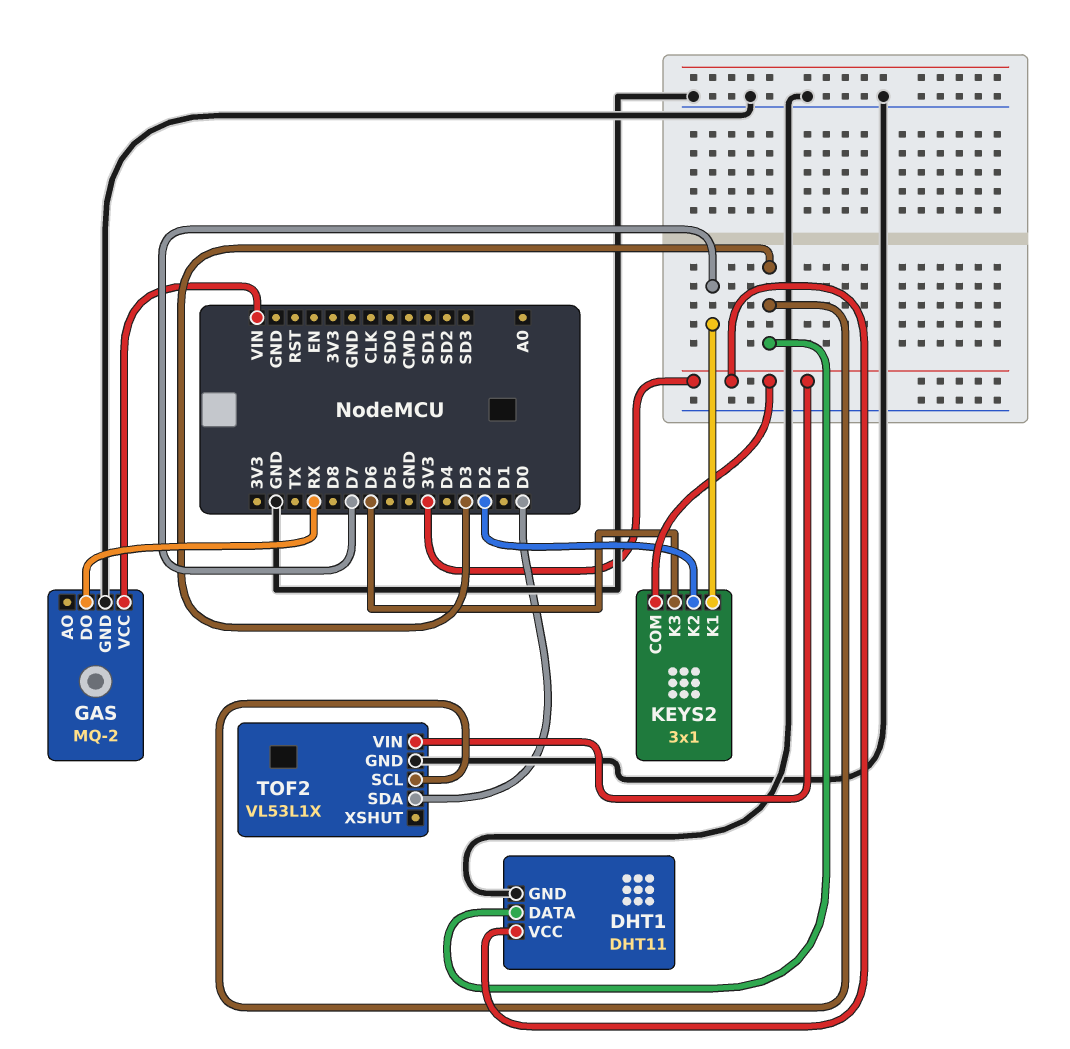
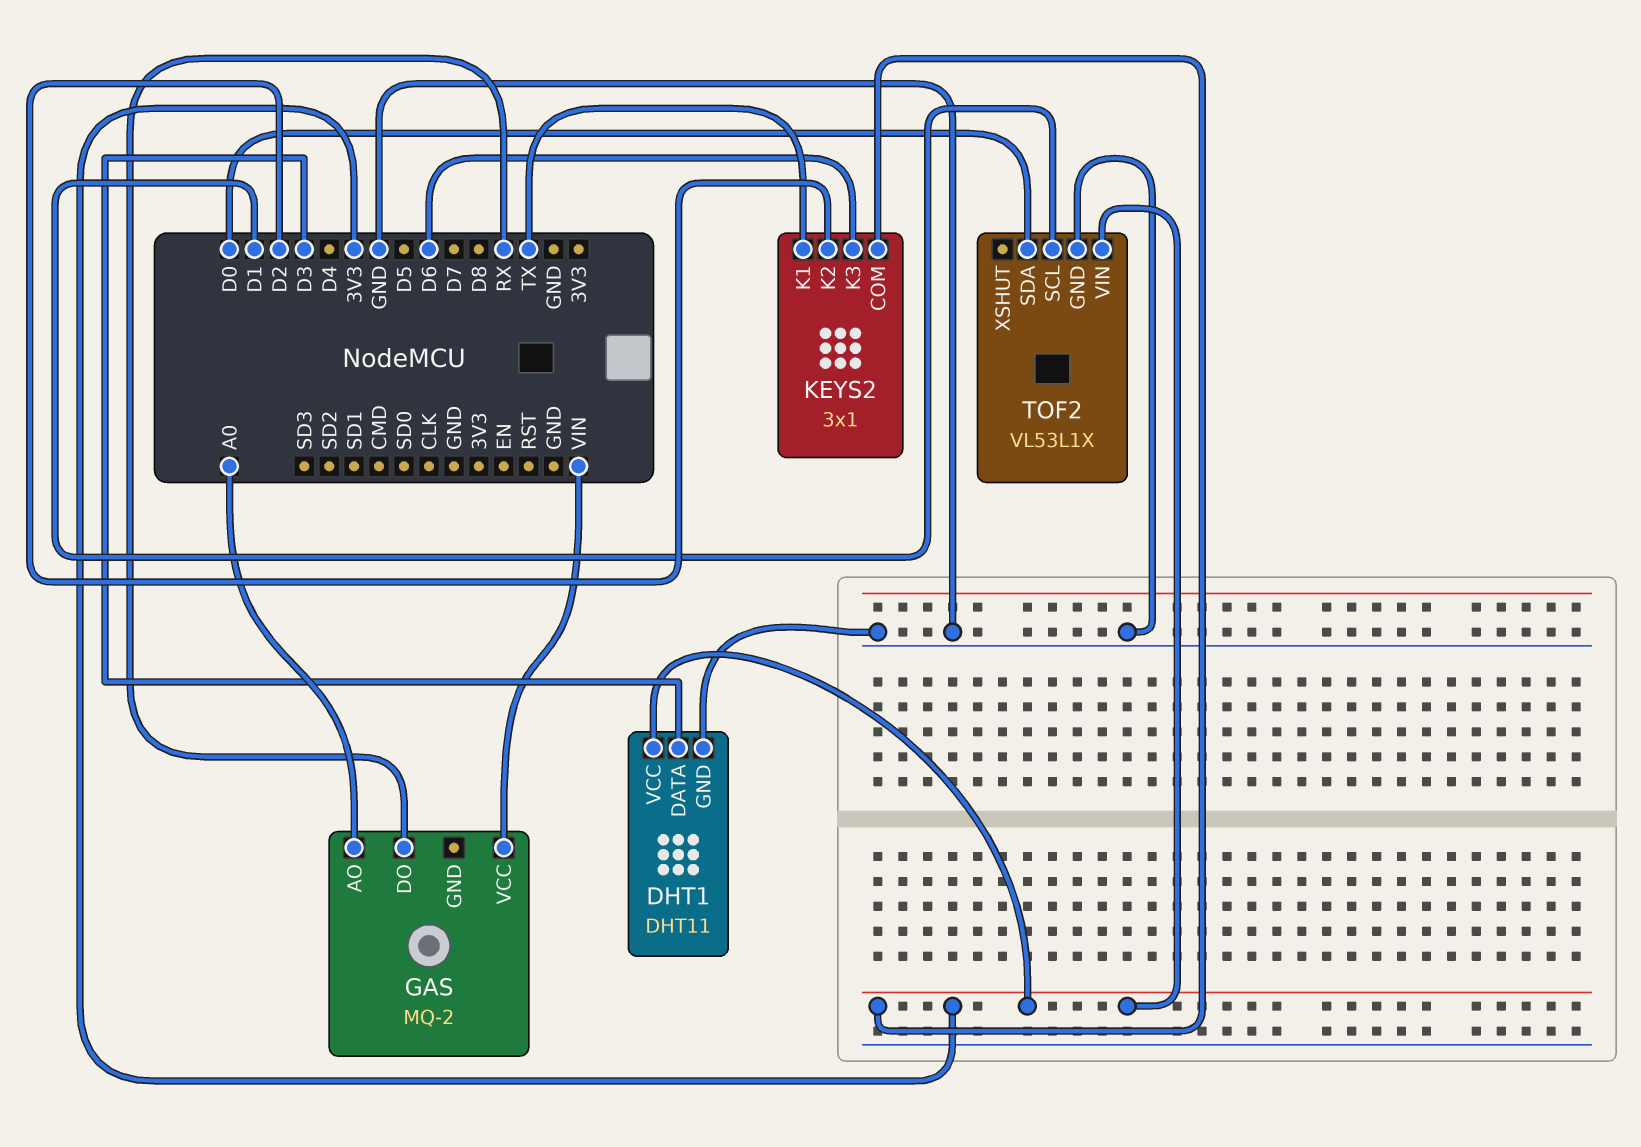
GAS pin AO: none -> A0
GAS pin GND: GND -> none
KEYS2 pin K1: D7 -> TX
TOF2 pin SCL: D3 -> D1

